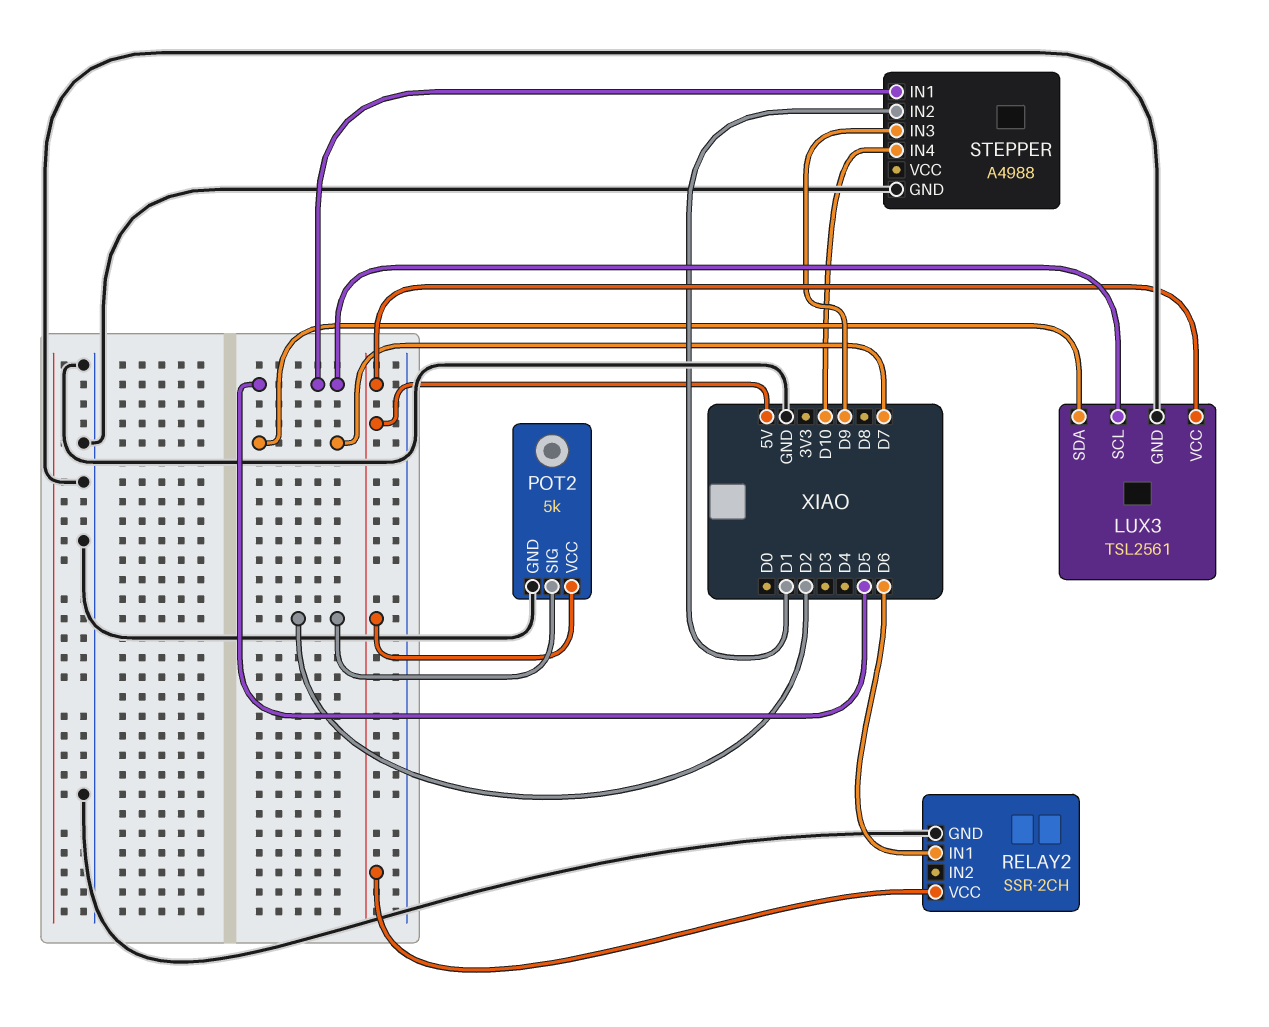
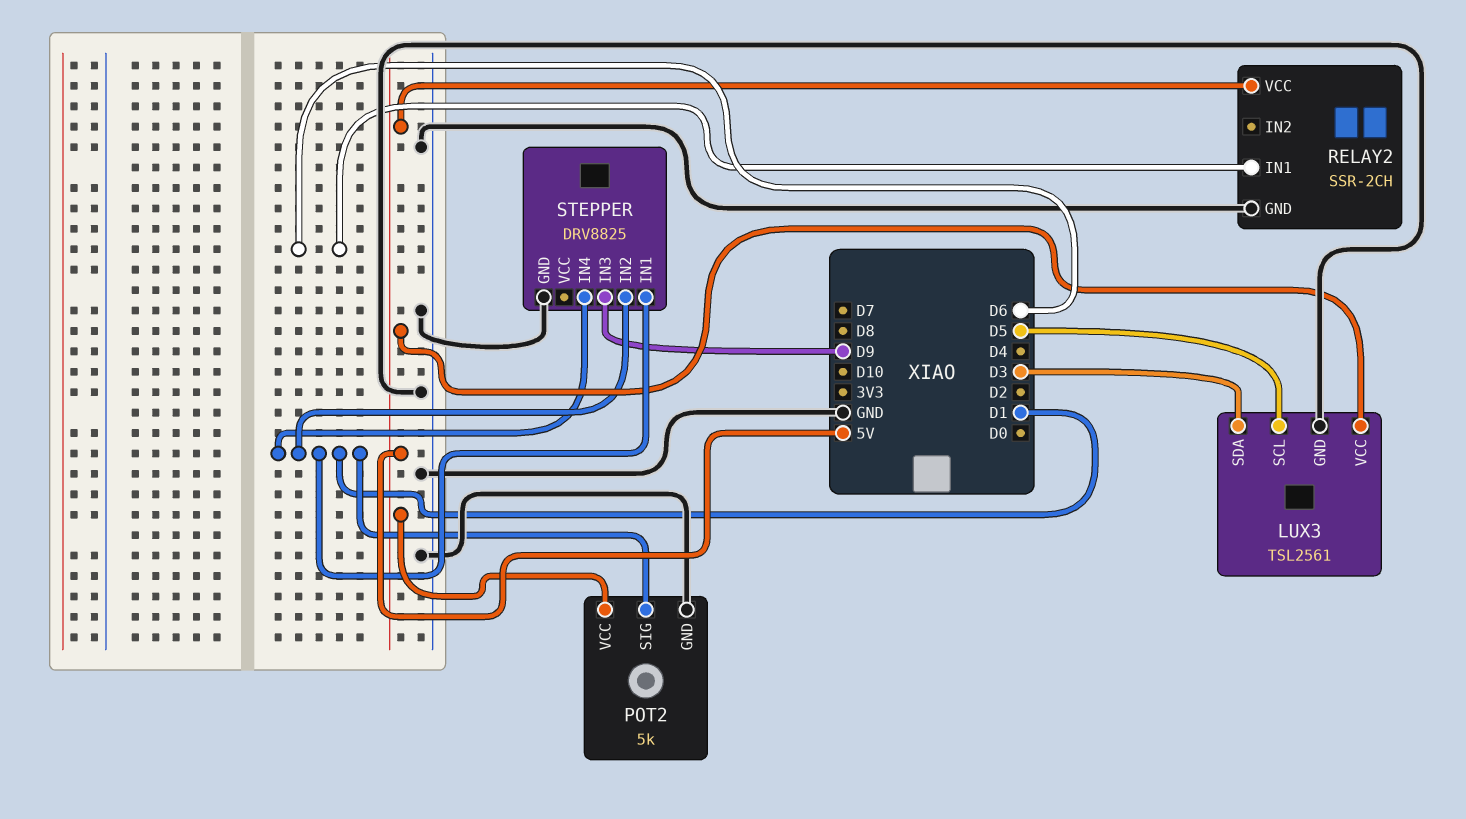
LUX3 pin SDA: D7 -> D3
POT2 pin SIG: D2 -> D1
STEPPER: A4988 -> DRV8825
STEPPER pin IN1: D5 -> D1
STEPPER pin IN4: D10 -> D1

